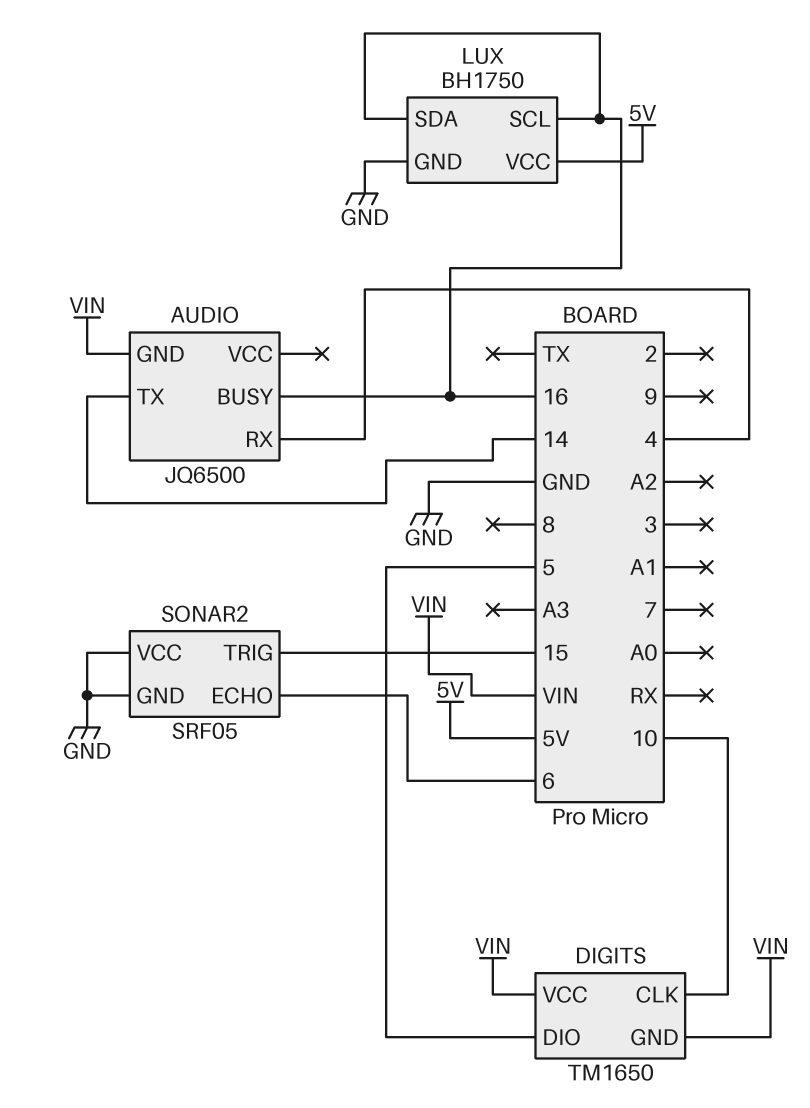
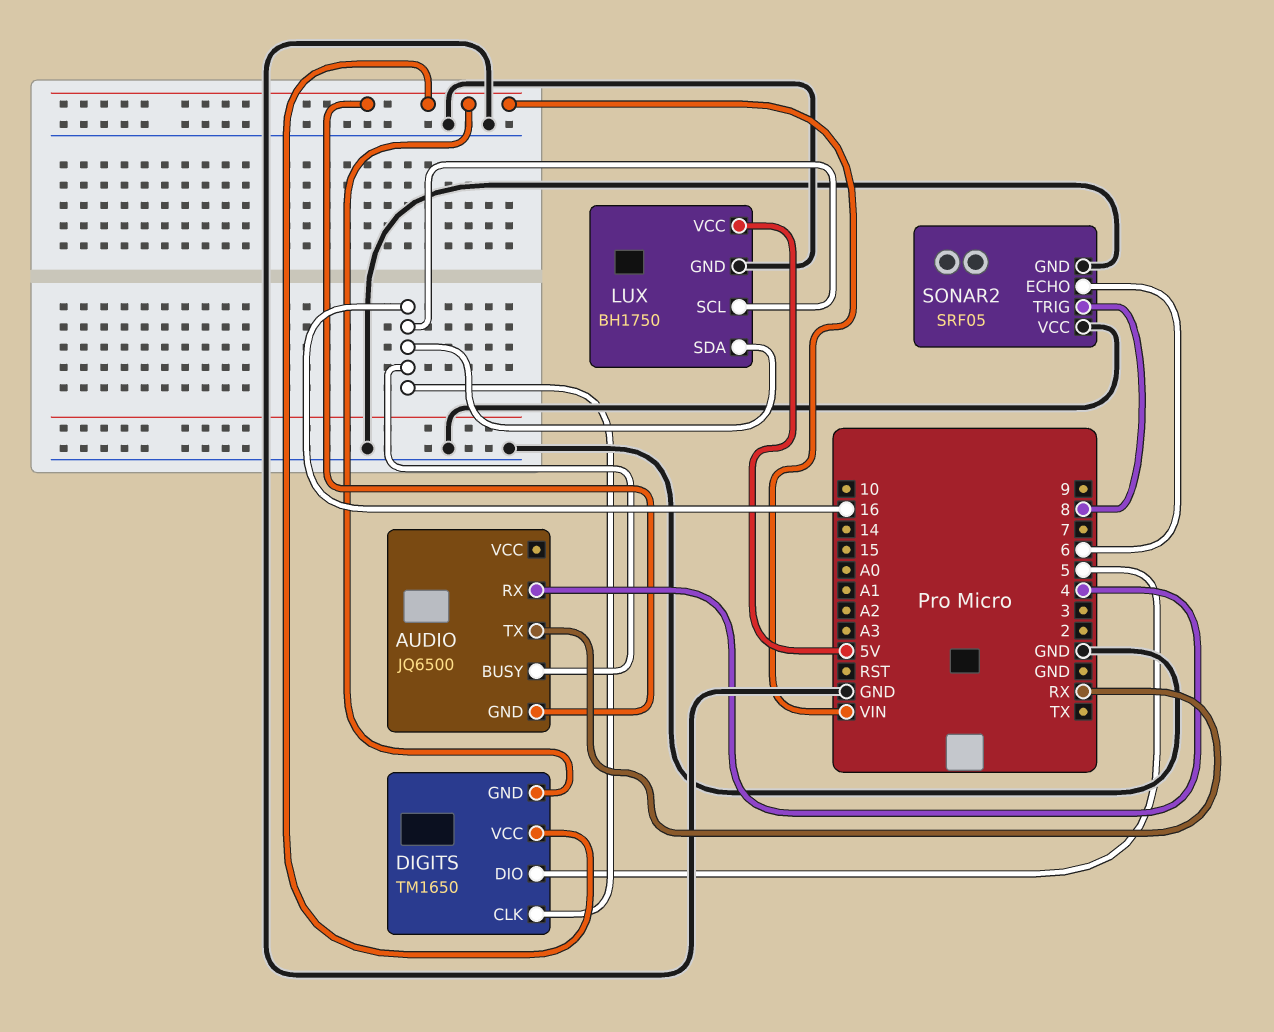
AUDIO pin TX: 14 -> RX
DIGITS pin CLK: 10 -> 16
SONAR2 pin TRIG: 15 -> 8

